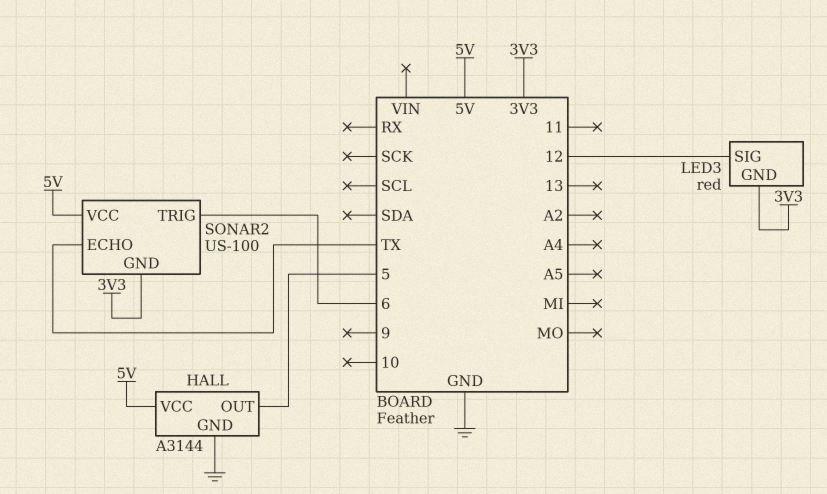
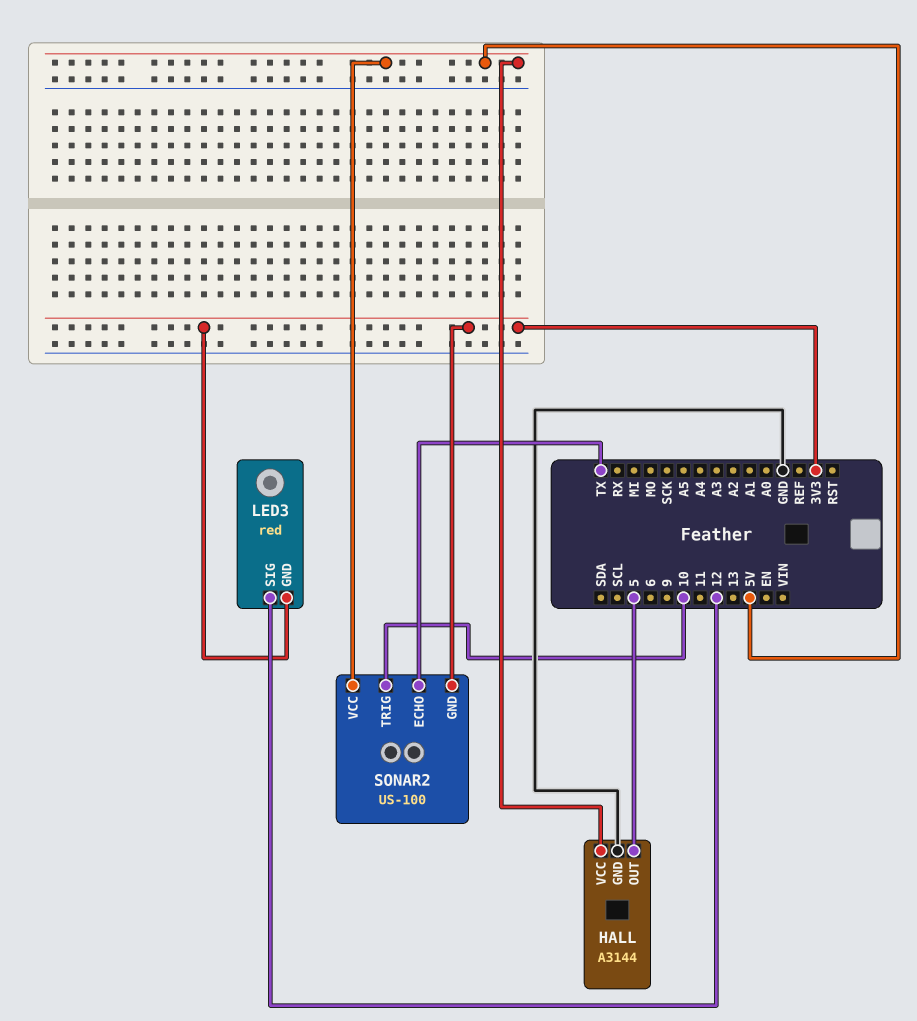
SONAR2 pin TRIG: 6 -> 10

